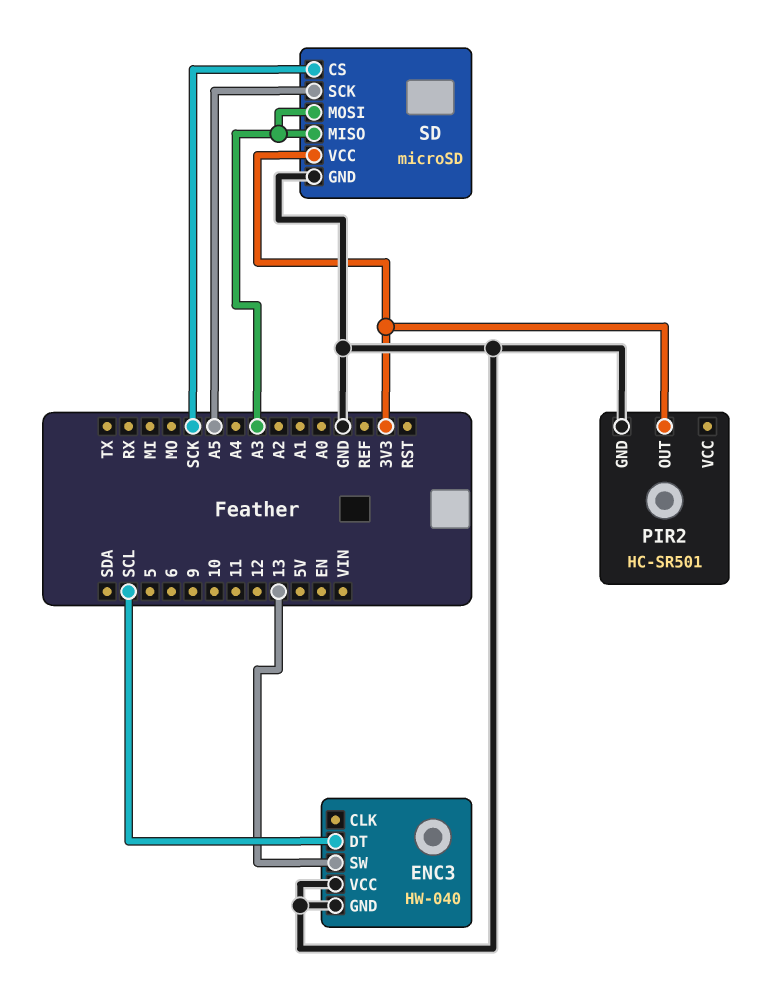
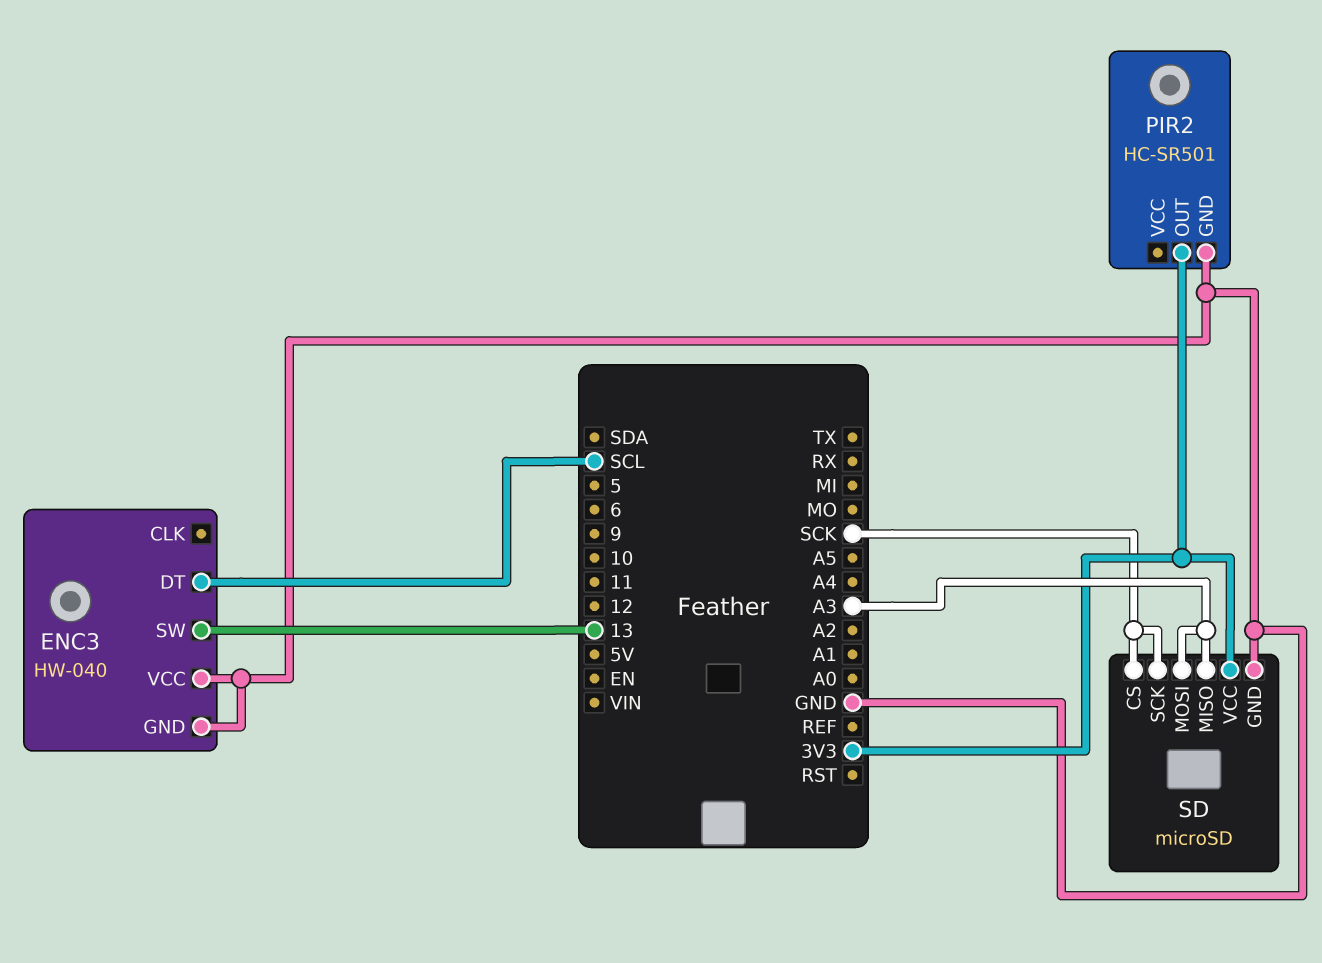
SD pin SCK: A5 -> SCK

